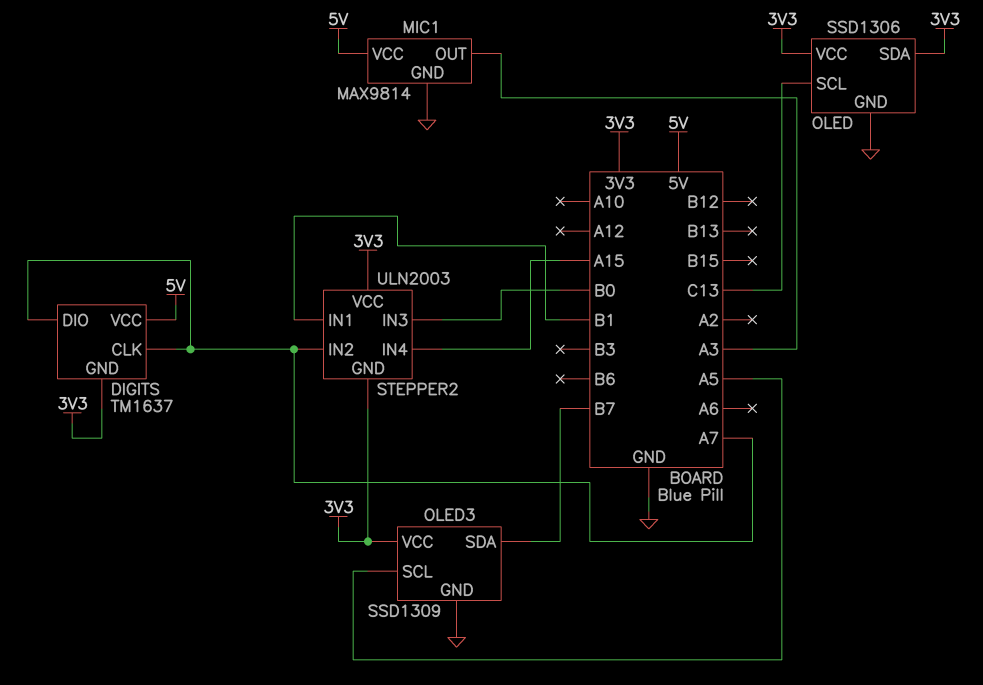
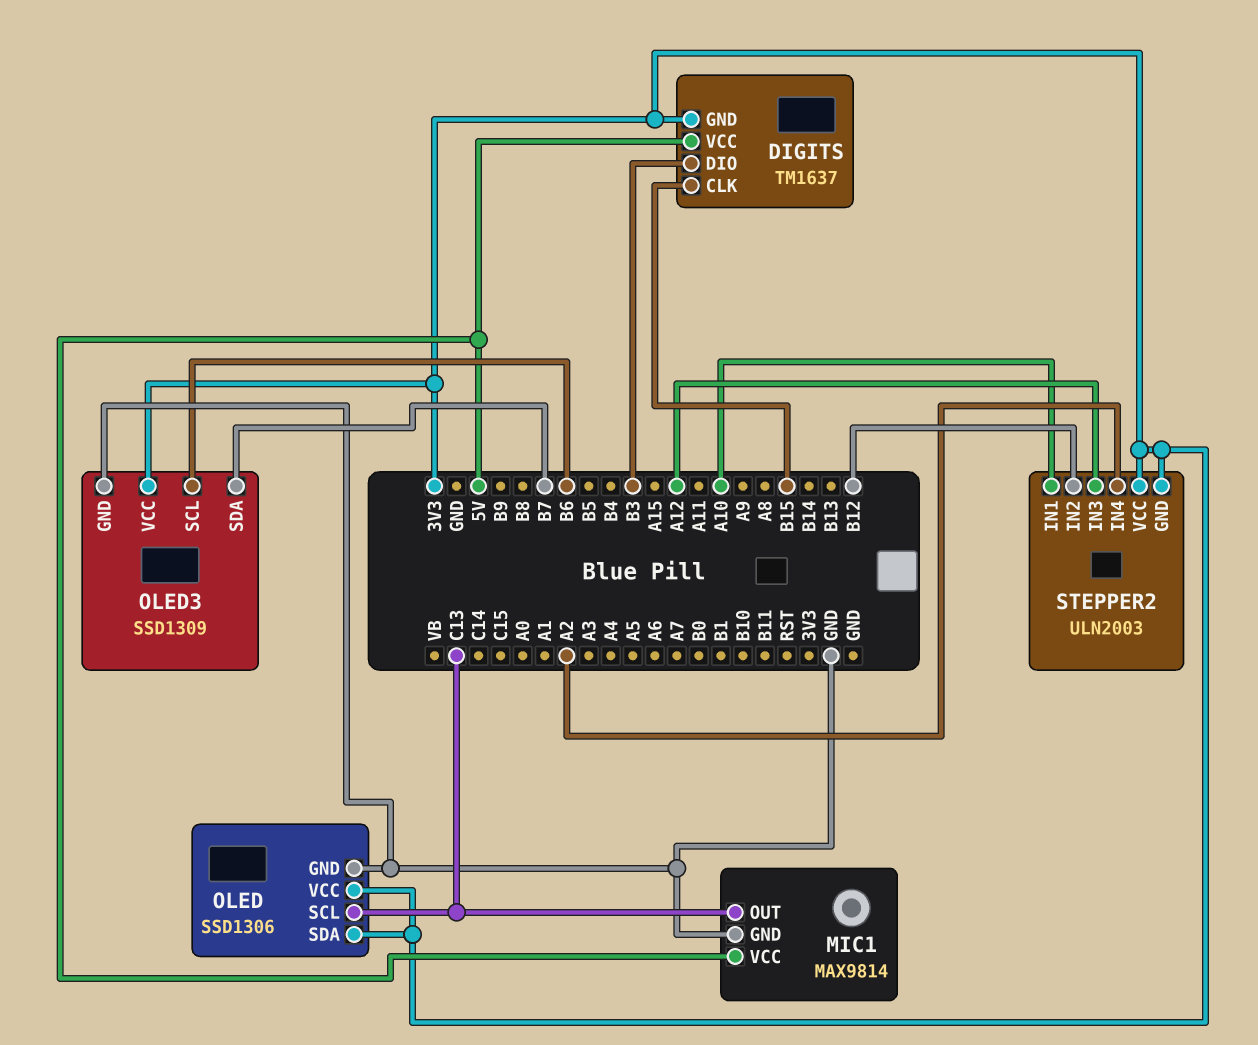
DIGITS pin CLK: A7 -> B15
DIGITS pin DIO: A7 -> B3
MIC1 pin OUT: A3 -> C13
OLED3 pin SCL: A5 -> B6
STEPPER2 pin IN1: B1 -> A10
STEPPER2 pin IN2: A7 -> B12
STEPPER2 pin IN3: B0 -> A12
STEPPER2 pin IN4: A15 -> A2

